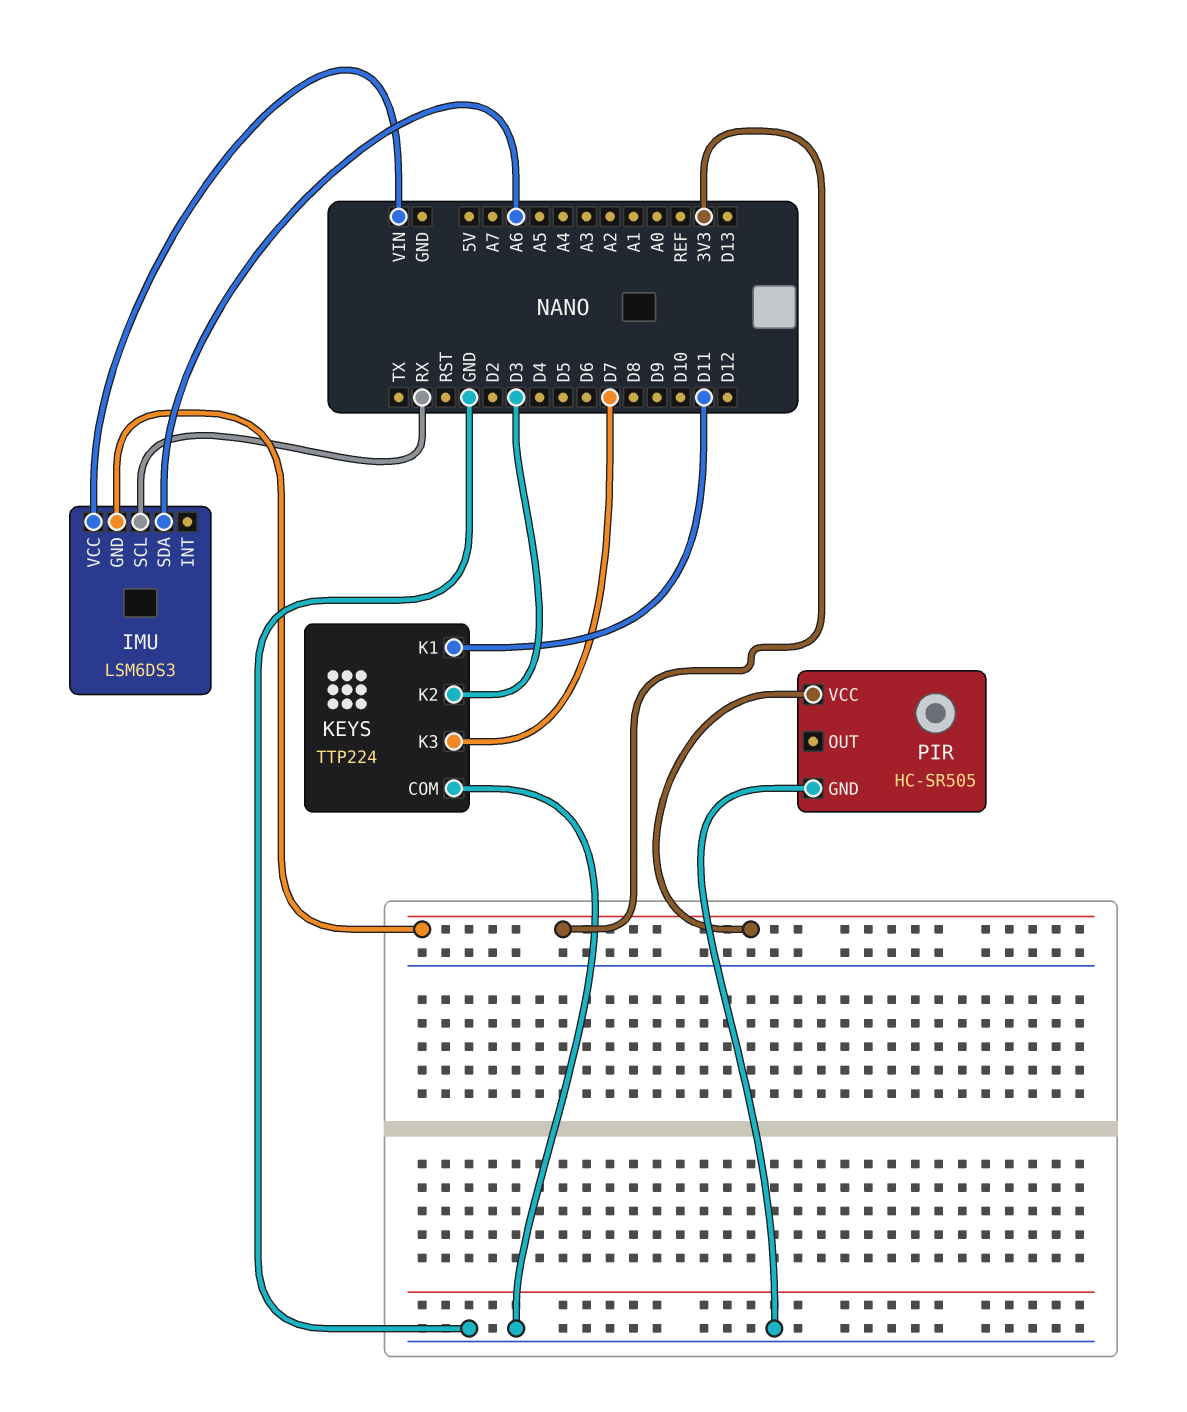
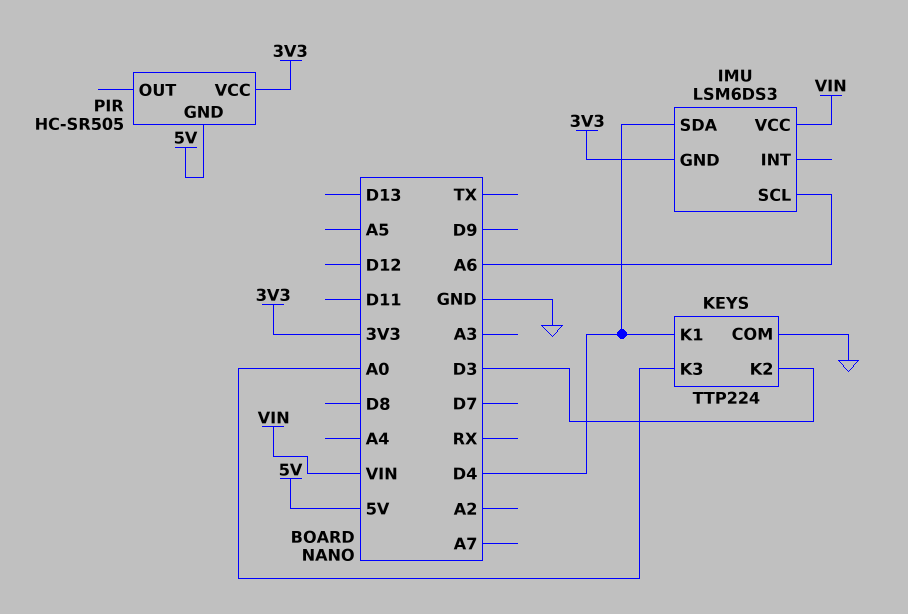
IMU pin SCL: RX -> A6
IMU pin SDA: A6 -> D4
KEYS pin K1: D11 -> D4
KEYS pin K3: D7 -> A0
PIR pin GND: GND -> 5V

